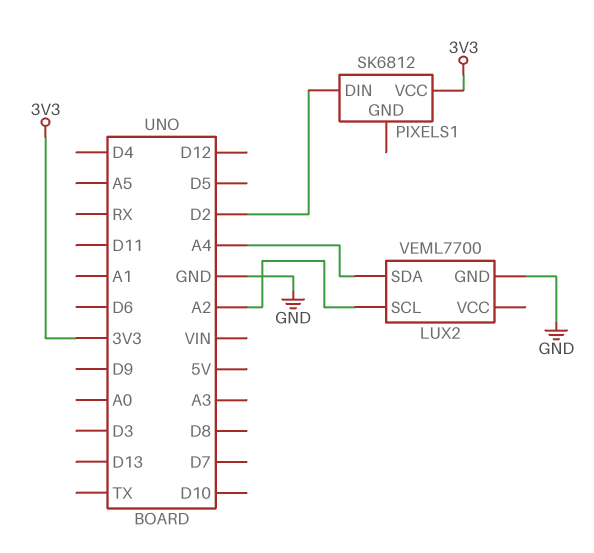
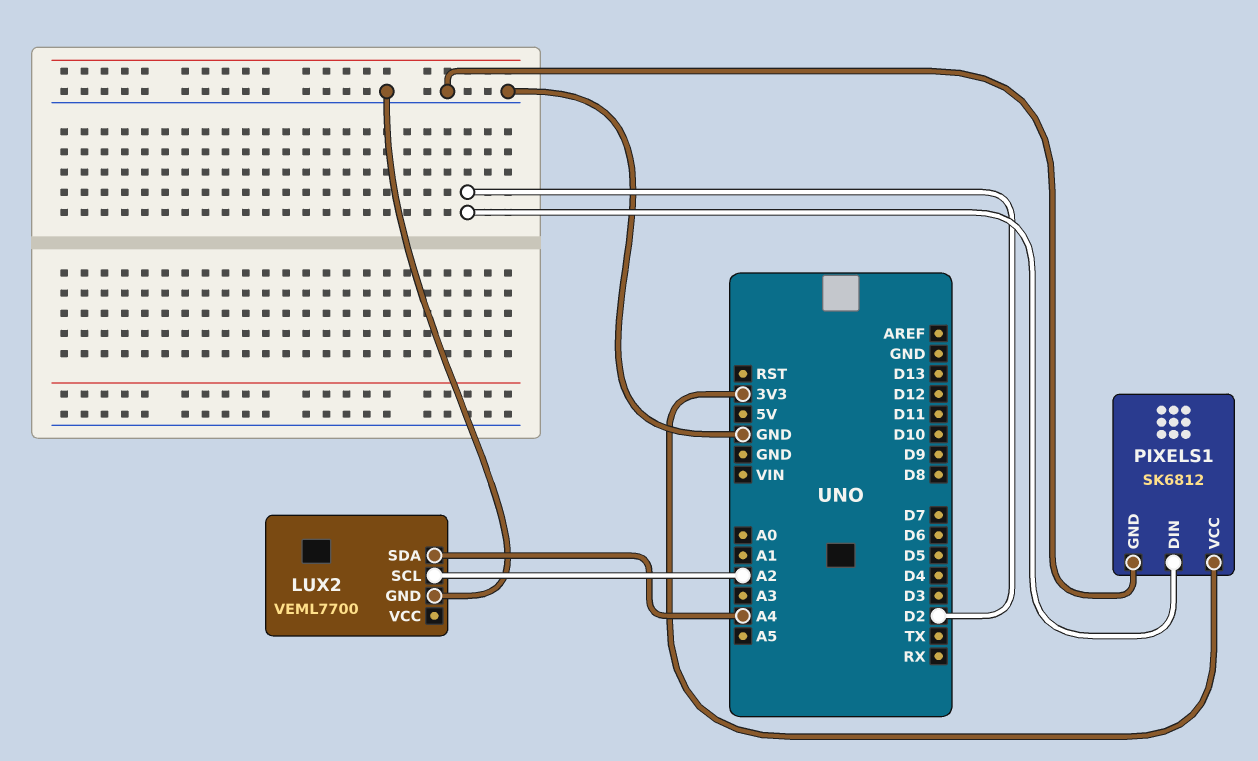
PIXELS1 pin GND: none -> GND

